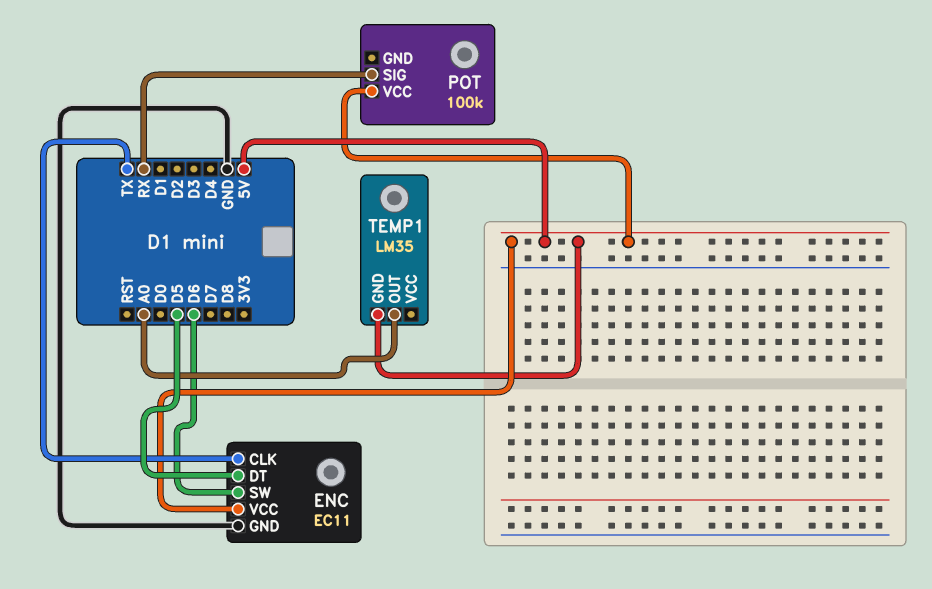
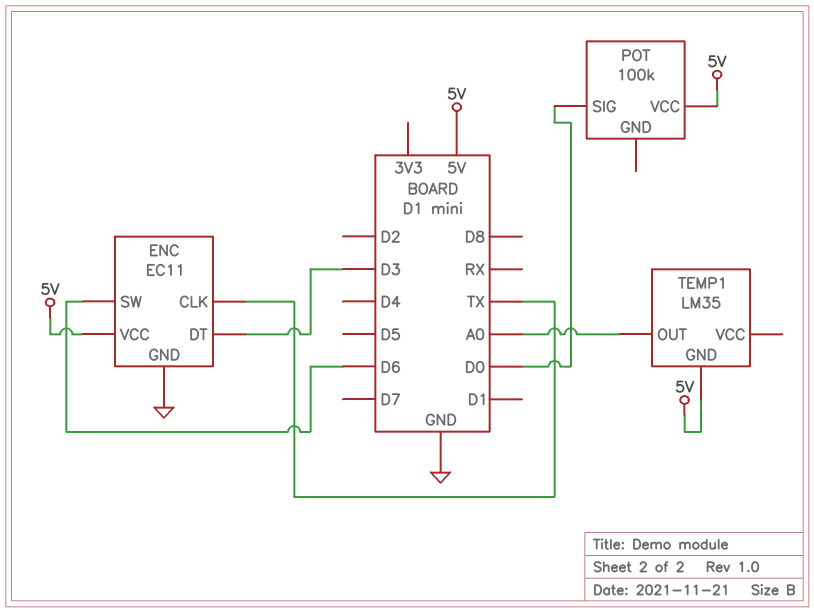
ENC pin DT: D5 -> D3
POT pin SIG: RX -> D0

